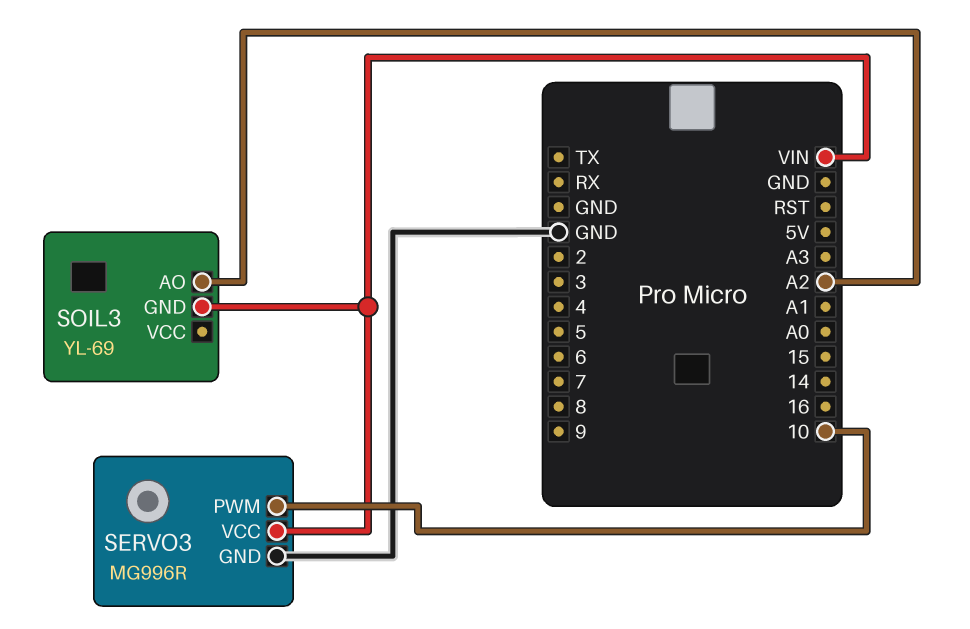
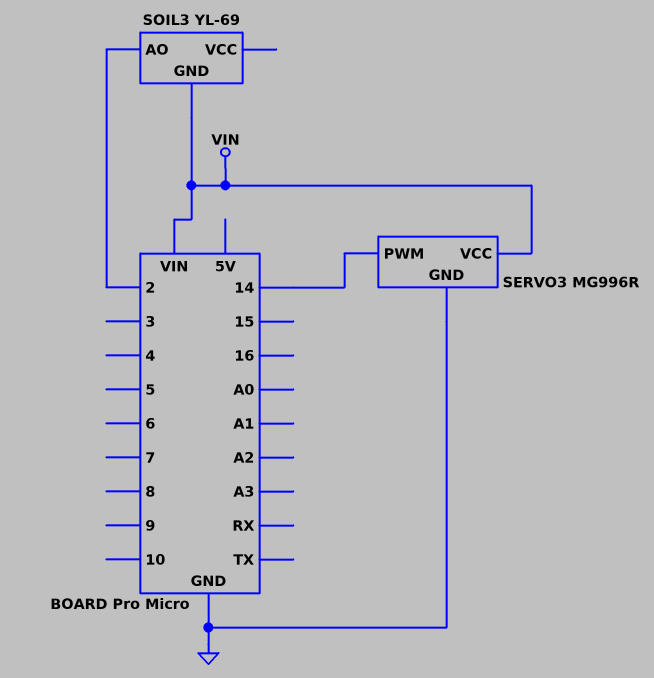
SERVO3 pin PWM: 10 -> 14
SOIL3 pin AO: A2 -> 2

